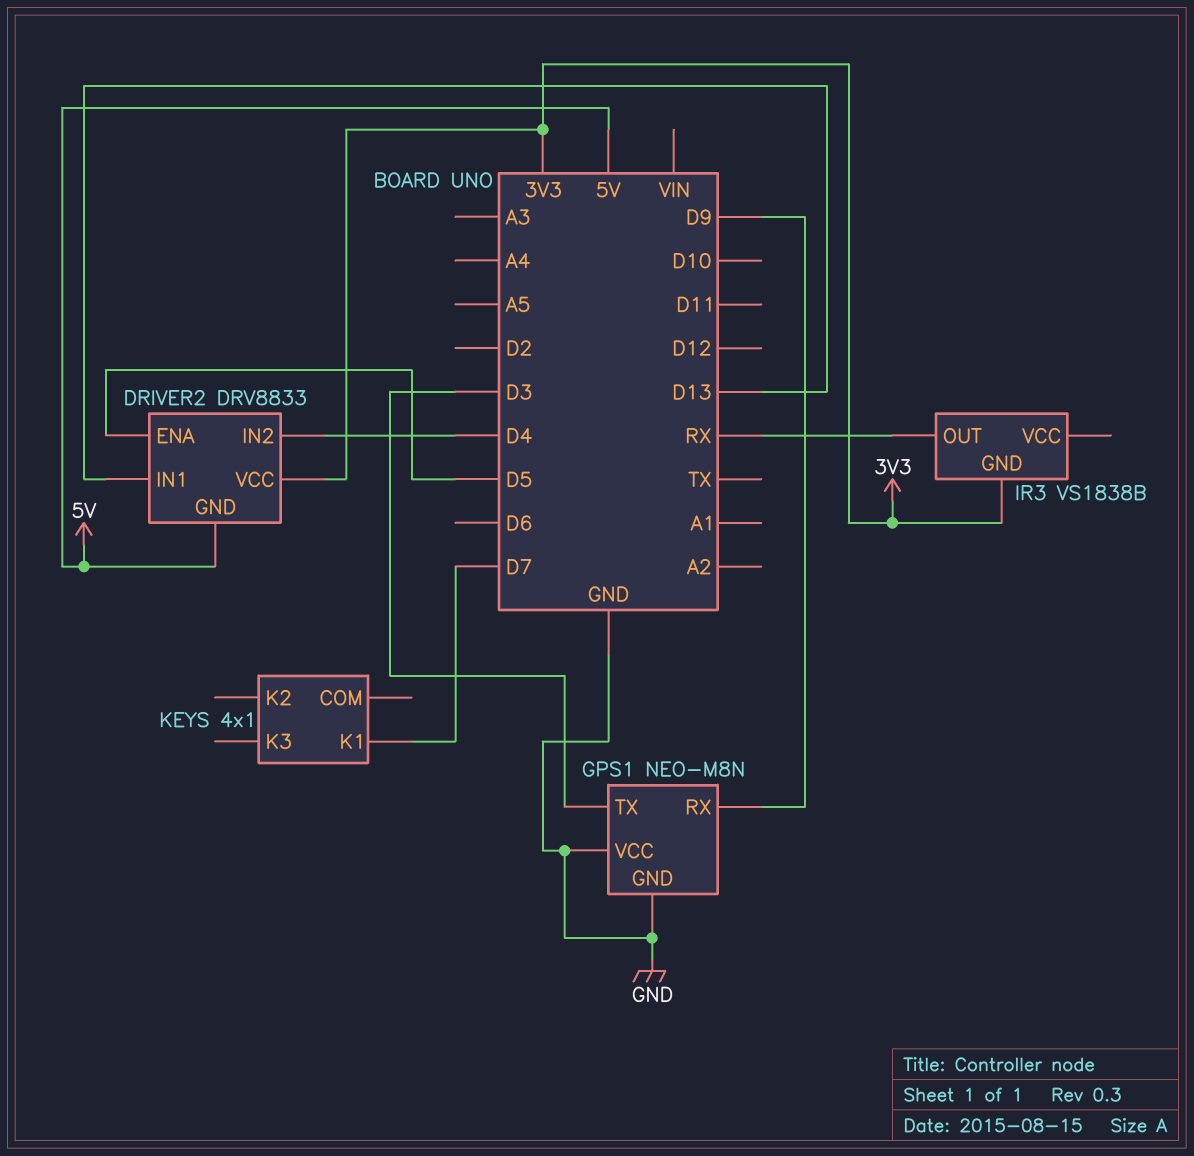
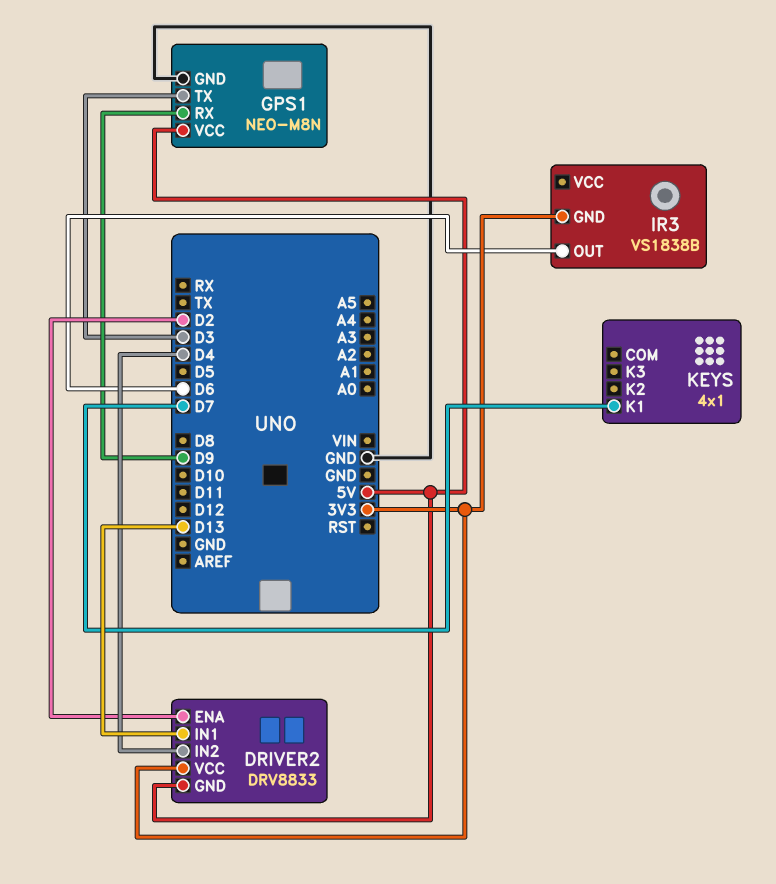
DRIVER2 pin ENA: D5 -> D2
GPS1 pin VCC: GND -> 5V
IR3 pin OUT: RX -> D6

